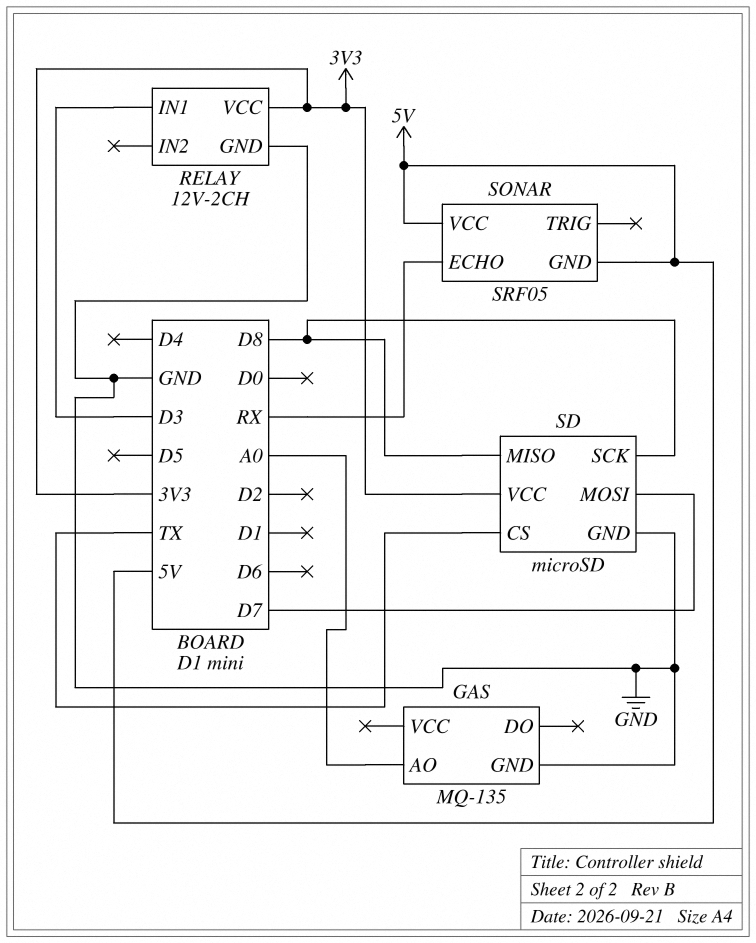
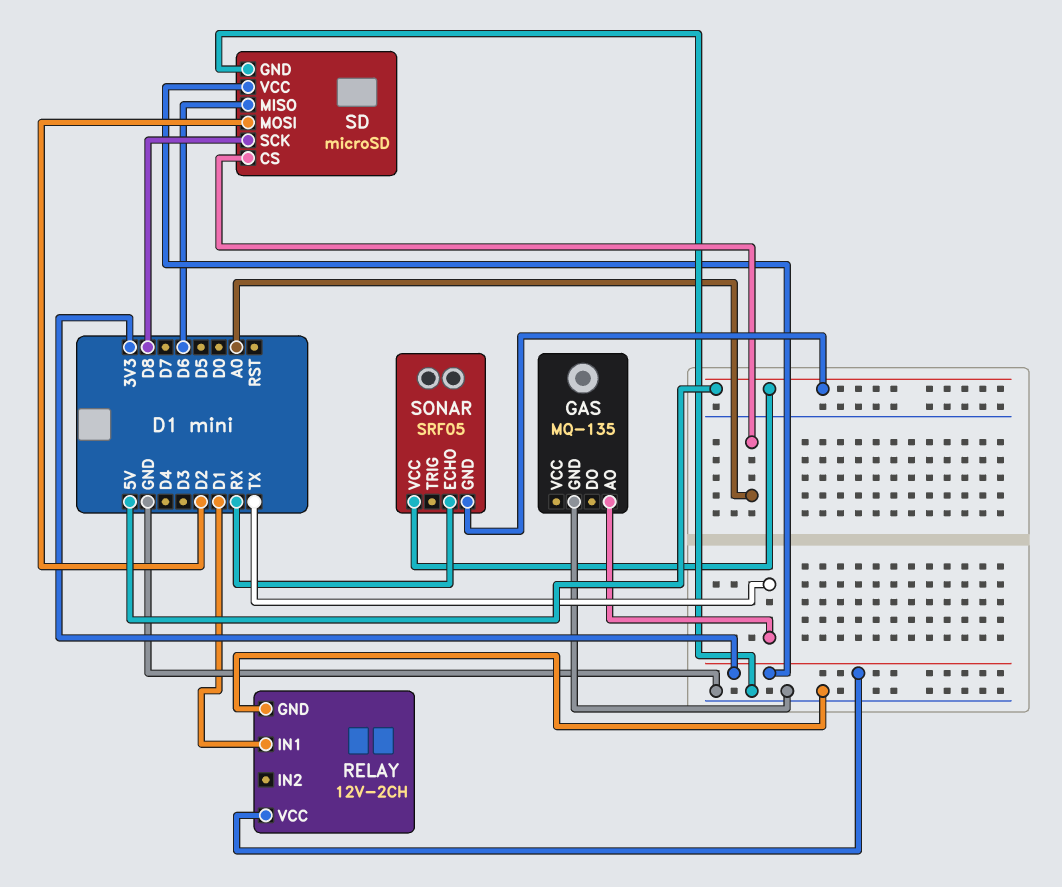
GAS pin AO: A0 -> TX
RELAY pin IN1: D3 -> D1
SD pin CS: TX -> A0
SD pin MISO: D8 -> D6
SD pin MOSI: D7 -> D2

